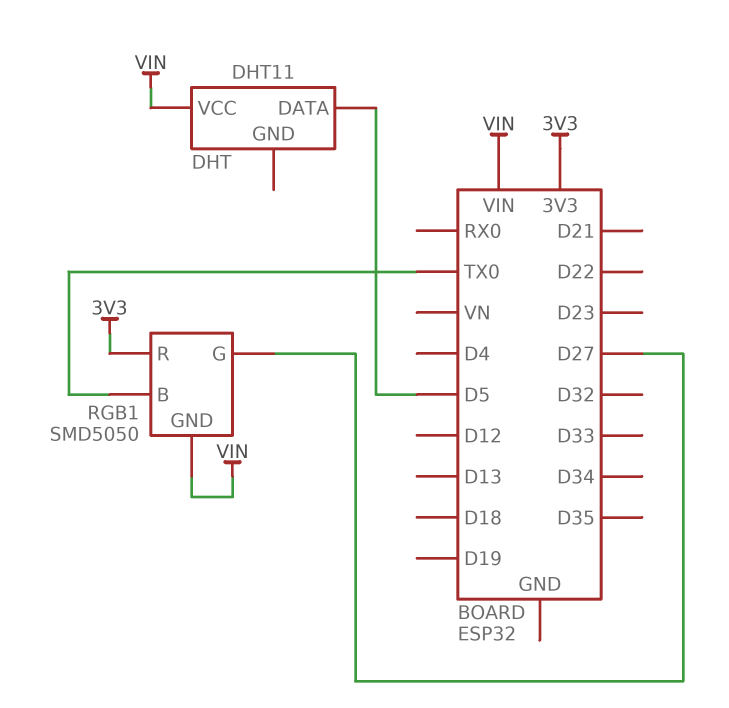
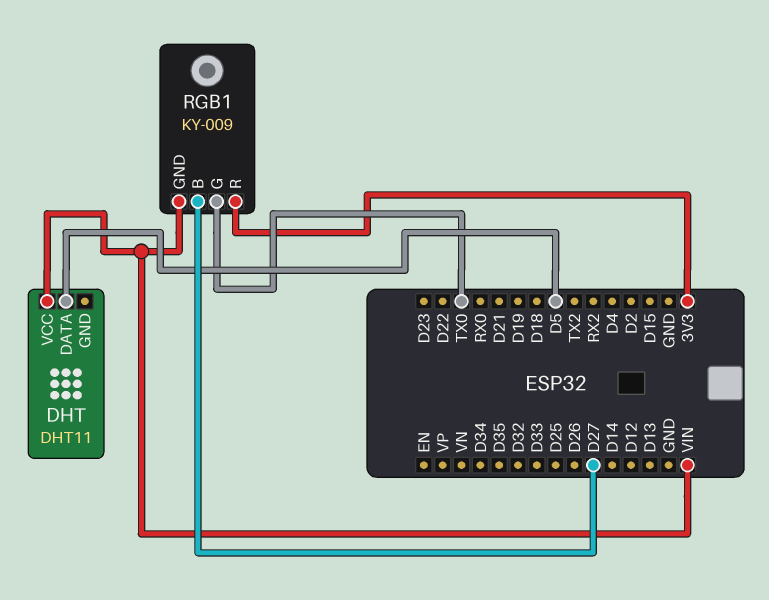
RGB1: SMD5050 -> KY-009
RGB1 pin B: TX0 -> D27
RGB1 pin G: D27 -> TX0

